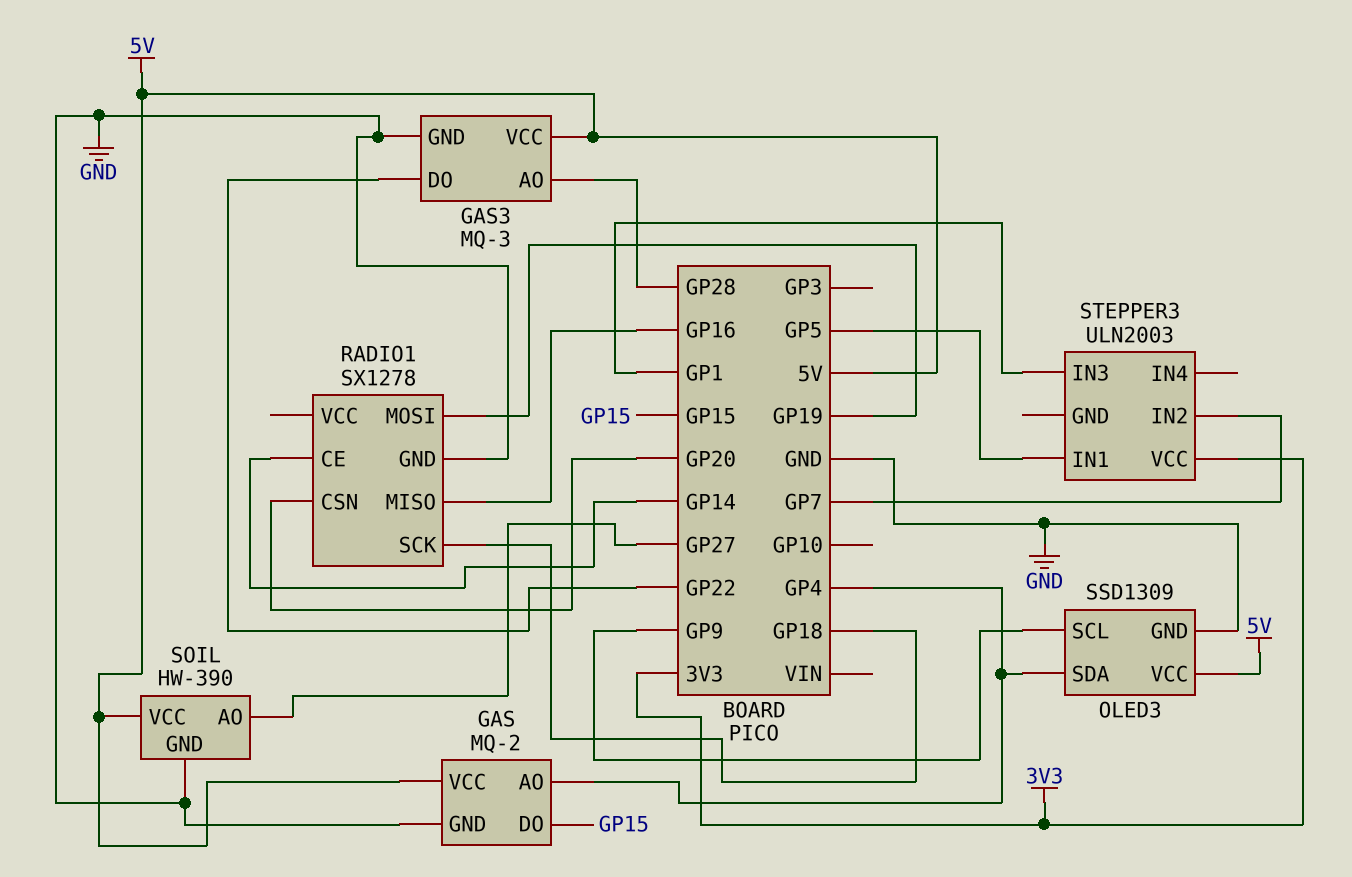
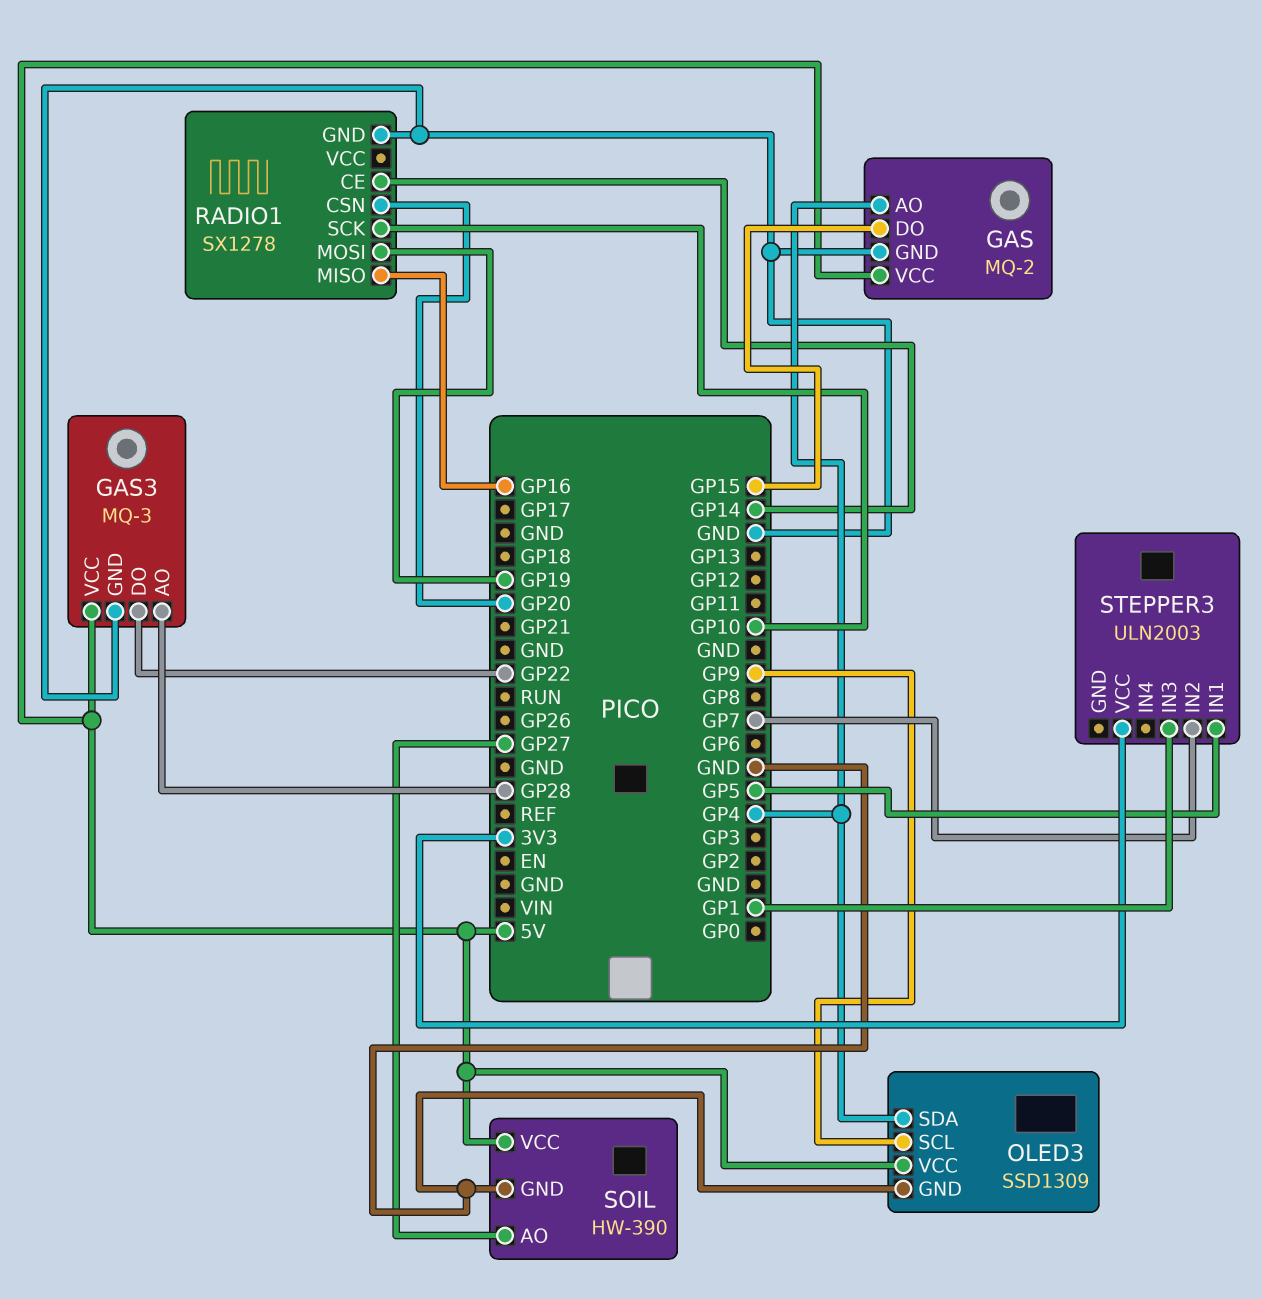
RADIO1 pin SCK: GP18 -> GP10

